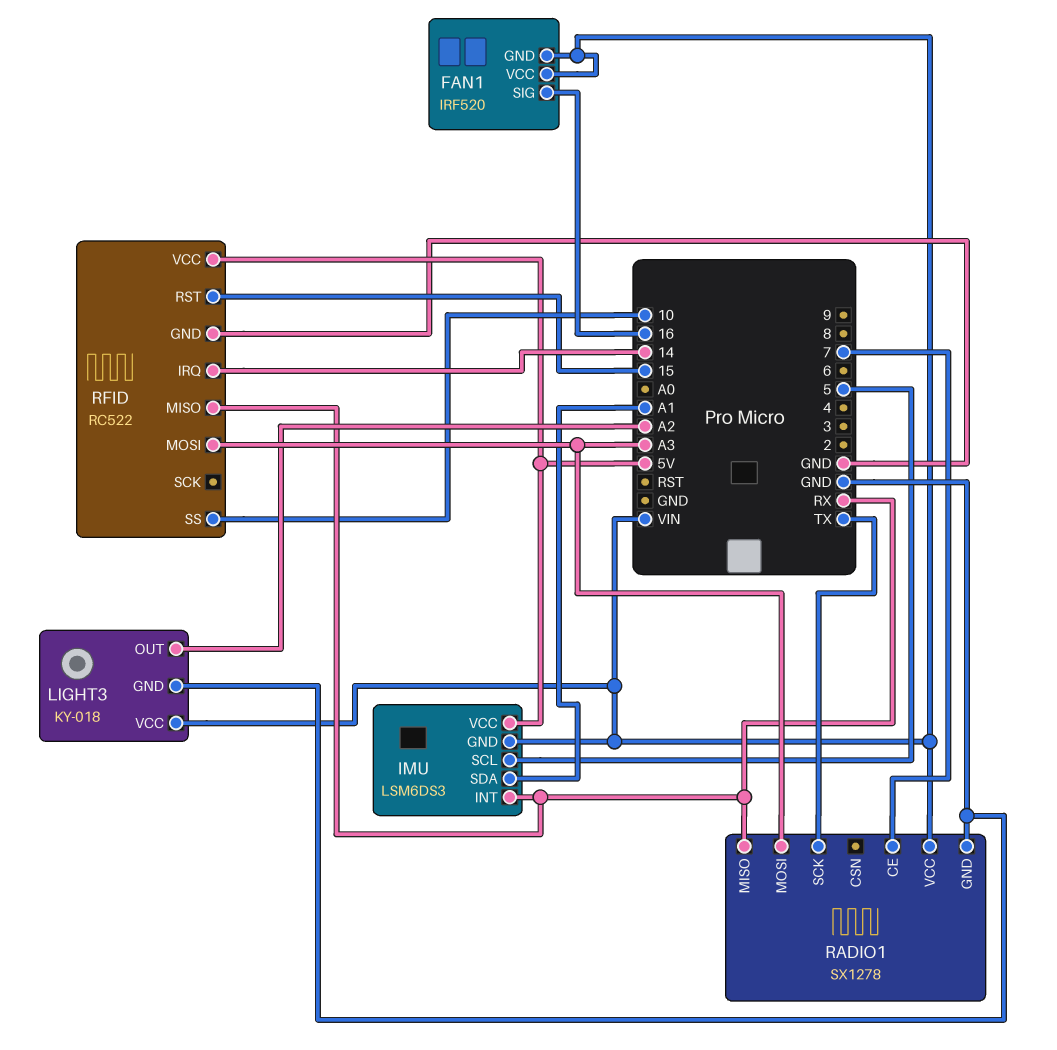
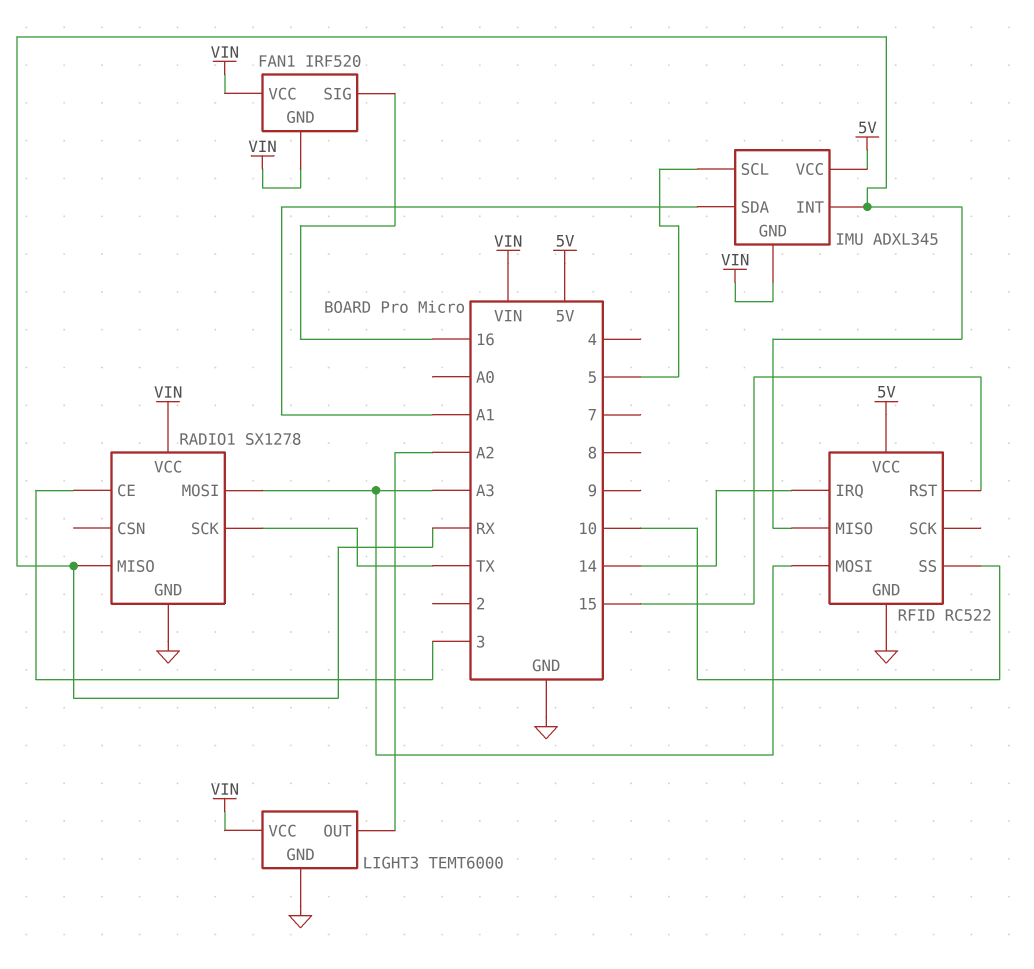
IMU: LSM6DS3 -> ADXL345
LIGHT3: KY-018 -> TEMT6000
RADIO1 pin CE: 7 -> 3

